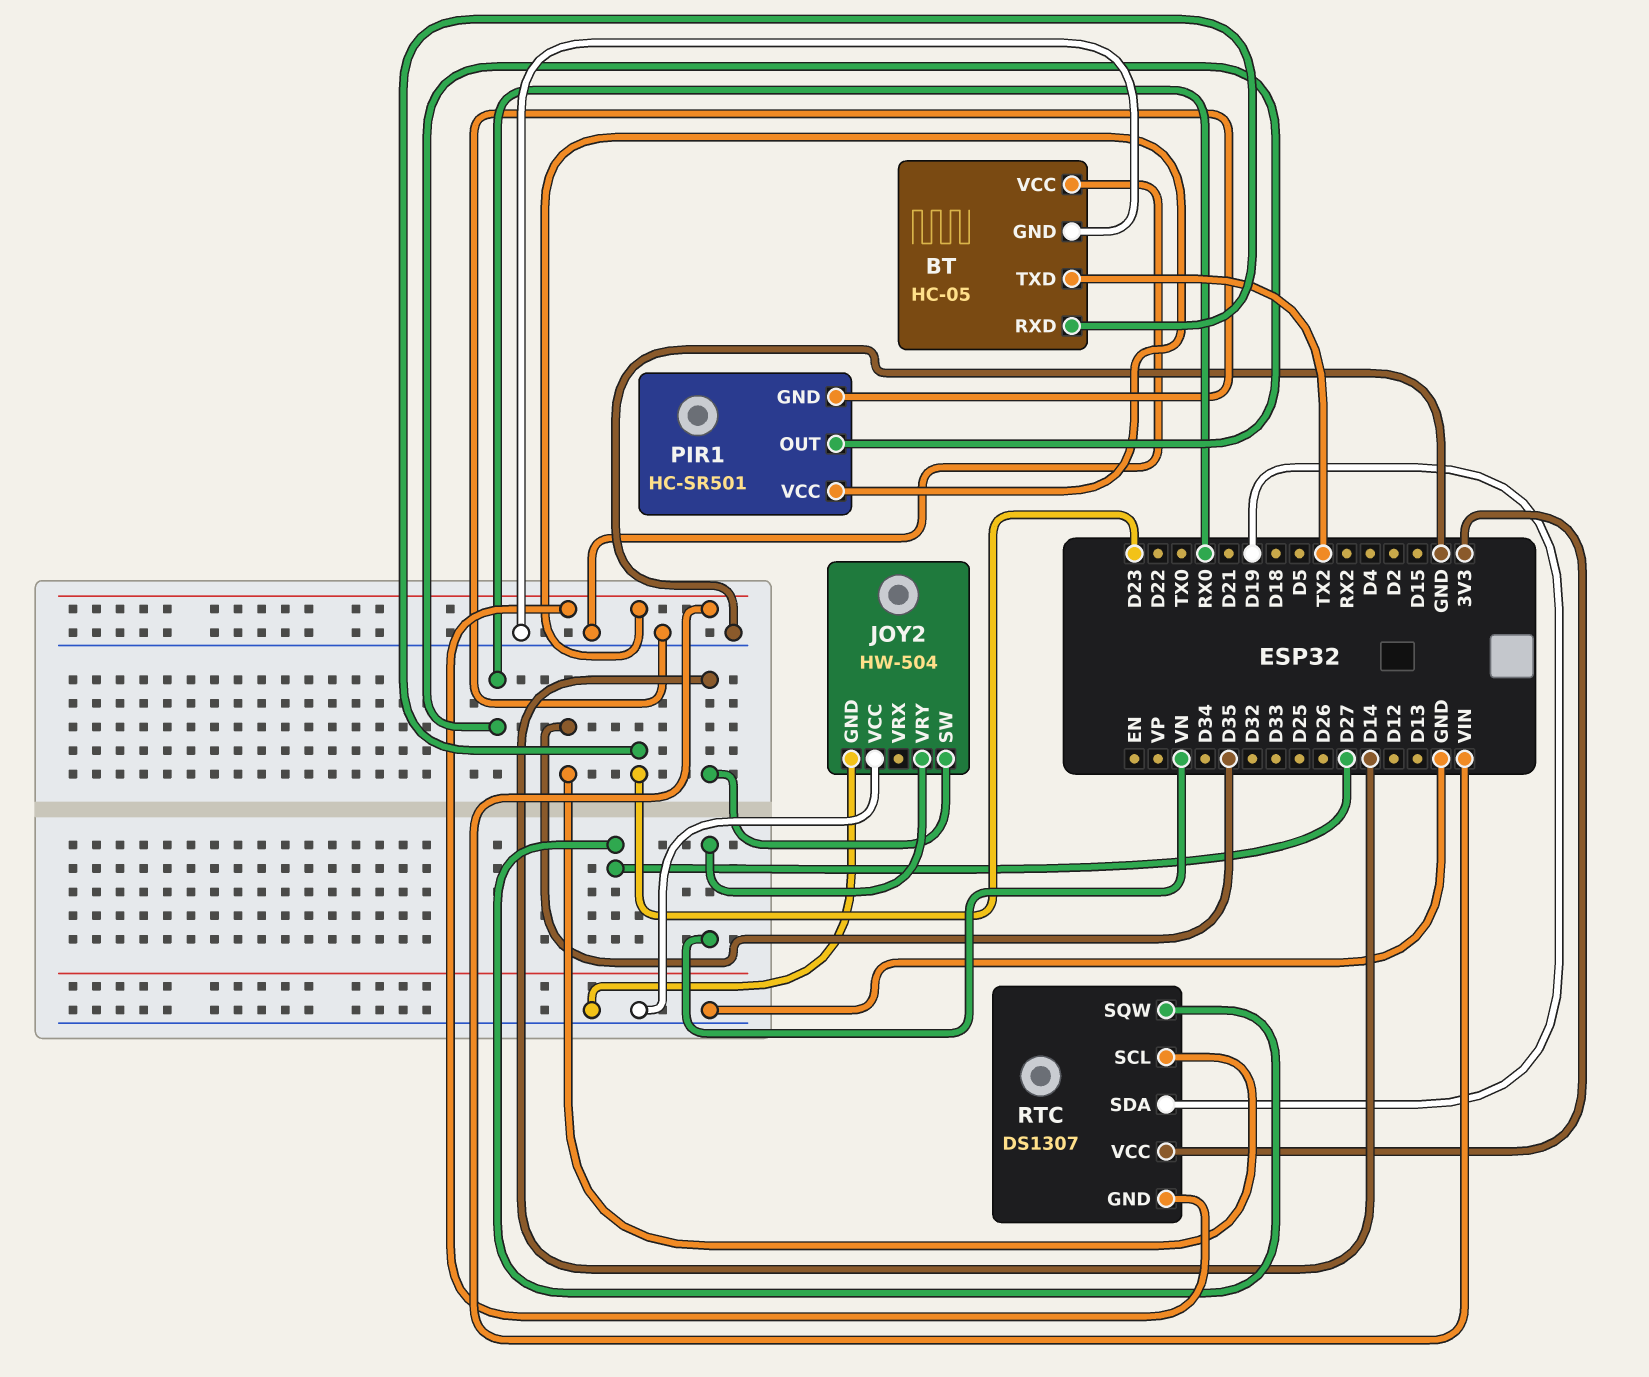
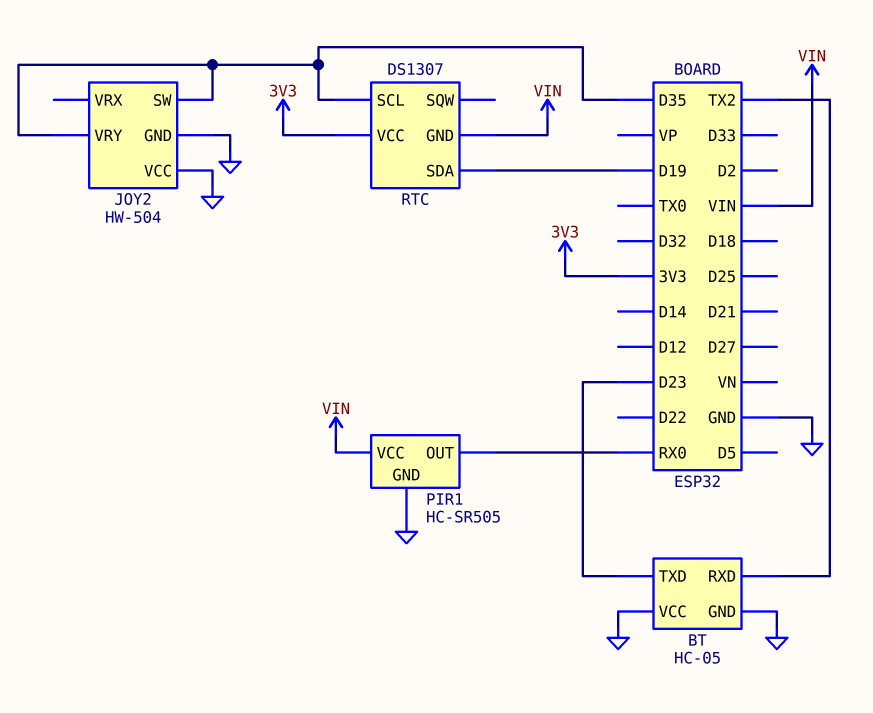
BT pin RXD: D23 -> TX2
BT pin TXD: TX2 -> D23
JOY2 pin SW: D14 -> D35
JOY2 pin VRY: VN -> D35
PIR1: HC-SR501 -> HC-SR505
RTC pin SQW: D27 -> none

